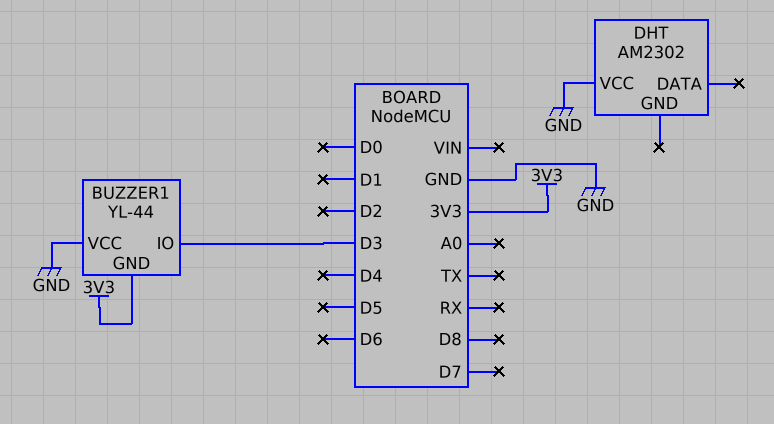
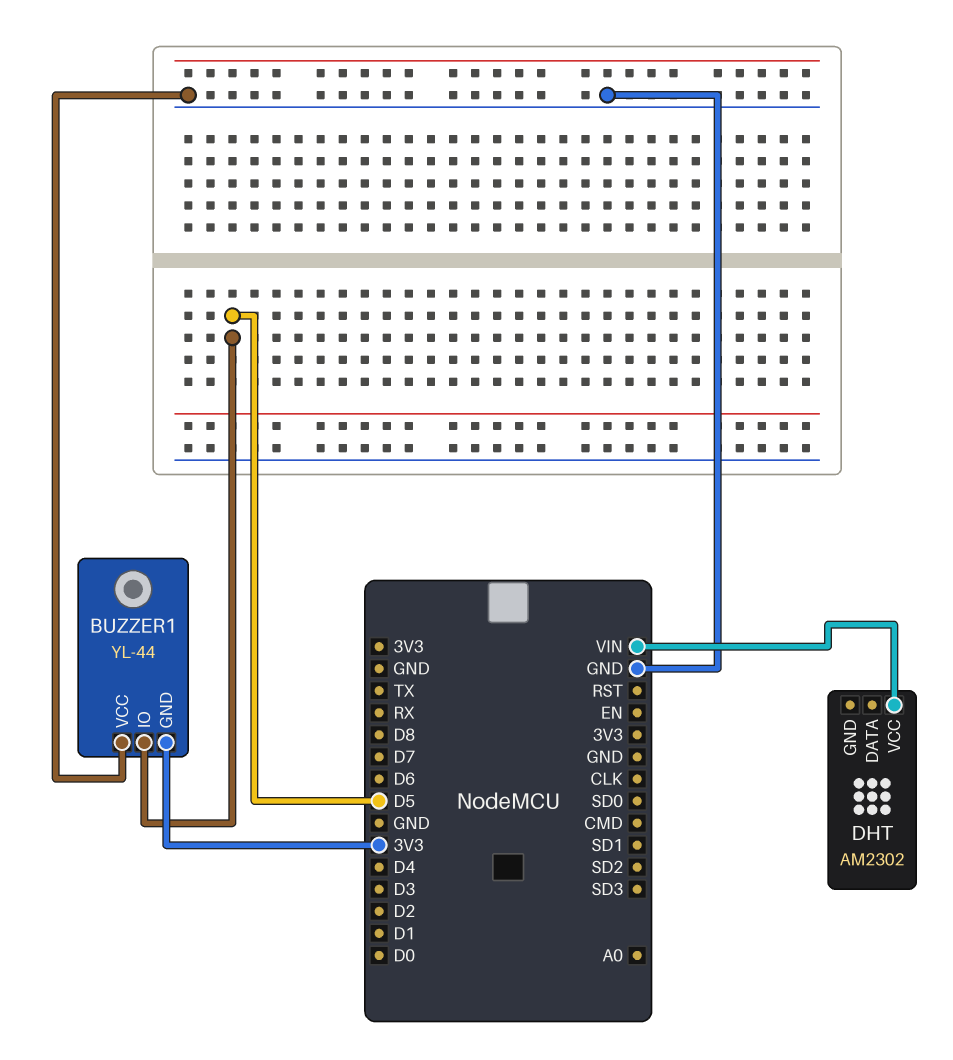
BUZZER1 pin IO: D3 -> D5
DHT pin VCC: GND -> VIN

